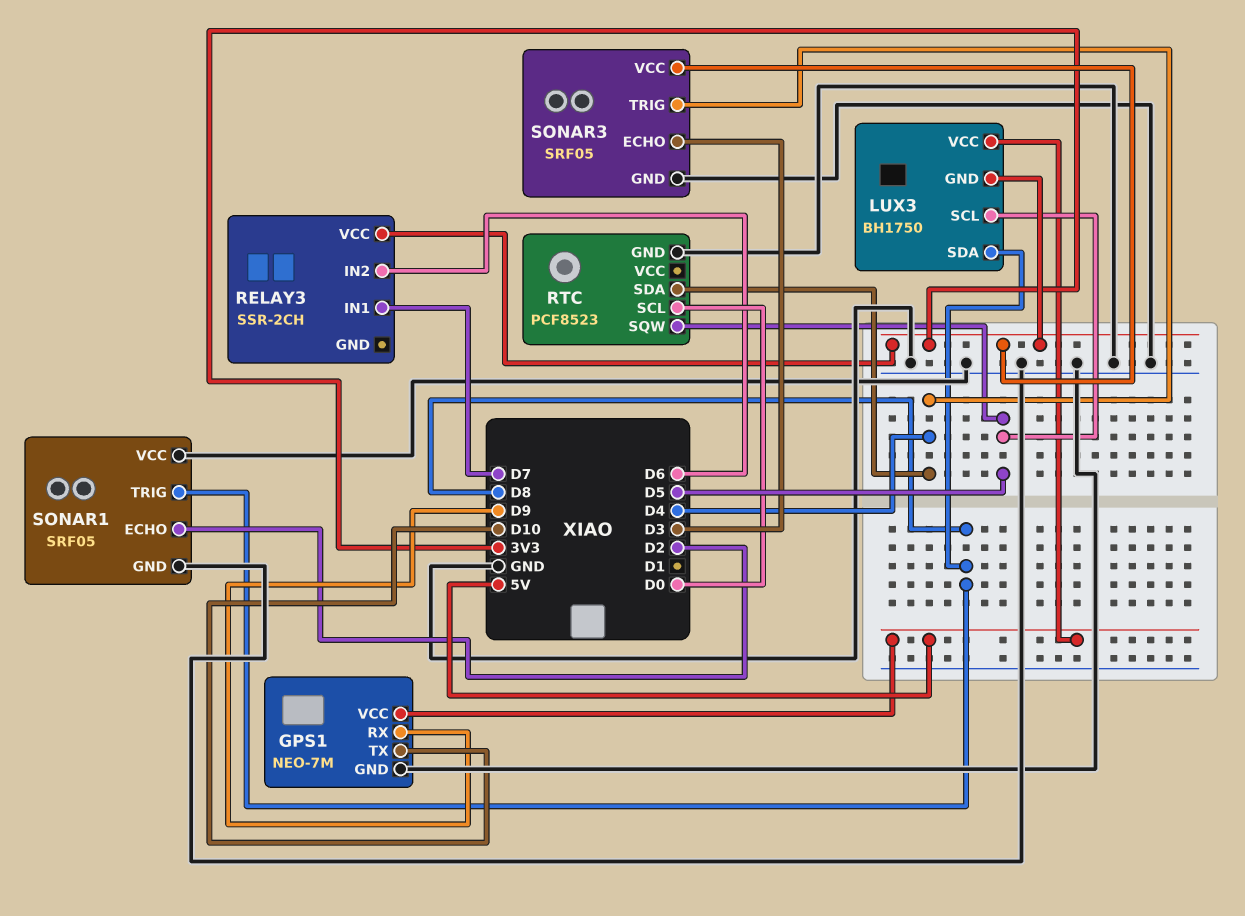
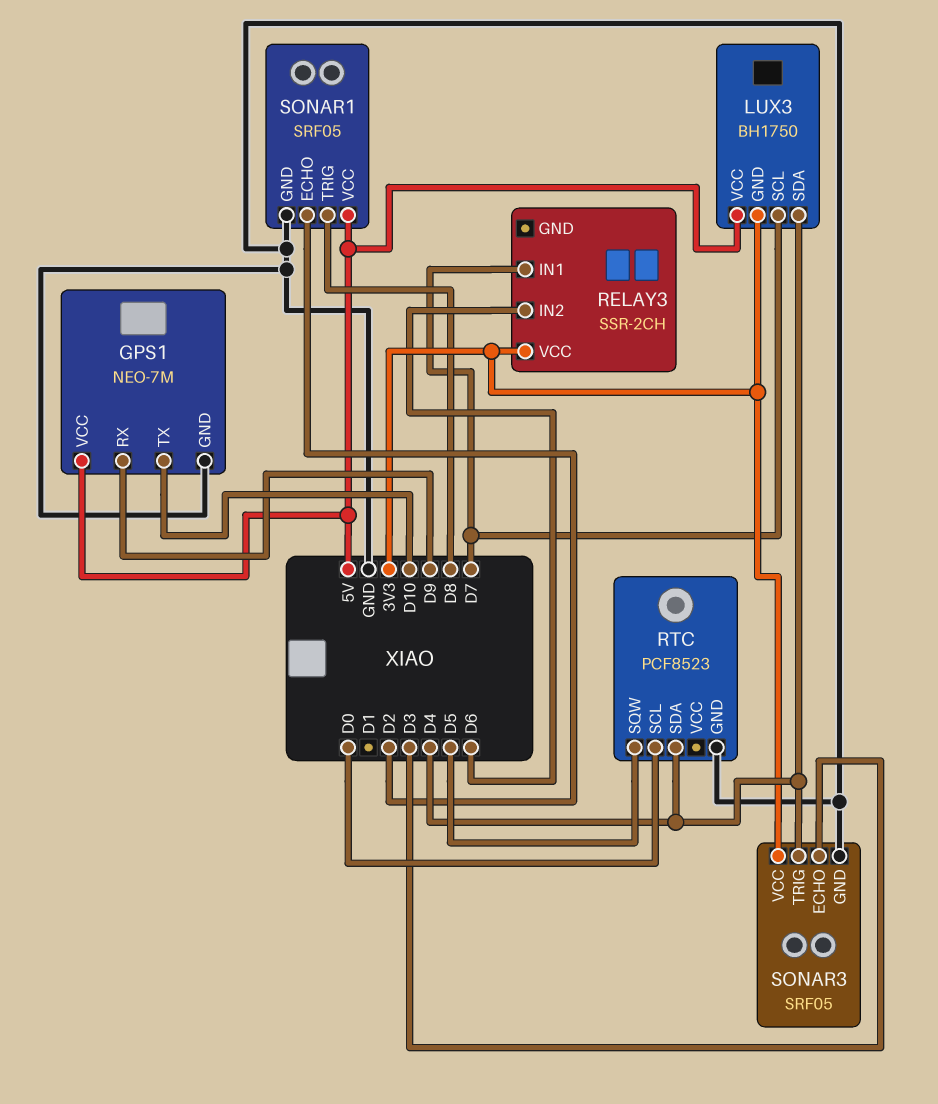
LUX3 pin SCL: D5 -> D7
LUX3 pin SDA: D8 -> D4
SONAR1 pin VCC: GND -> 5V

